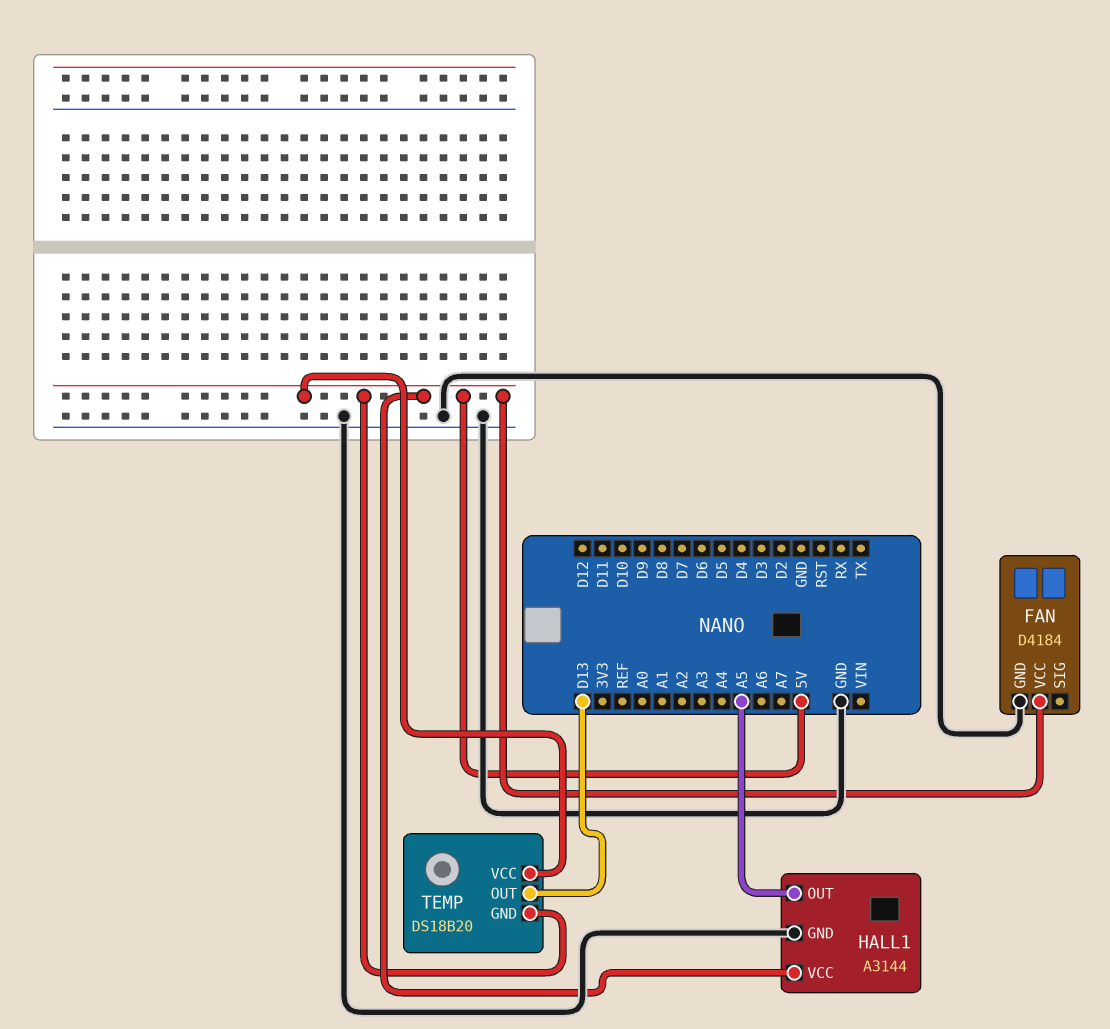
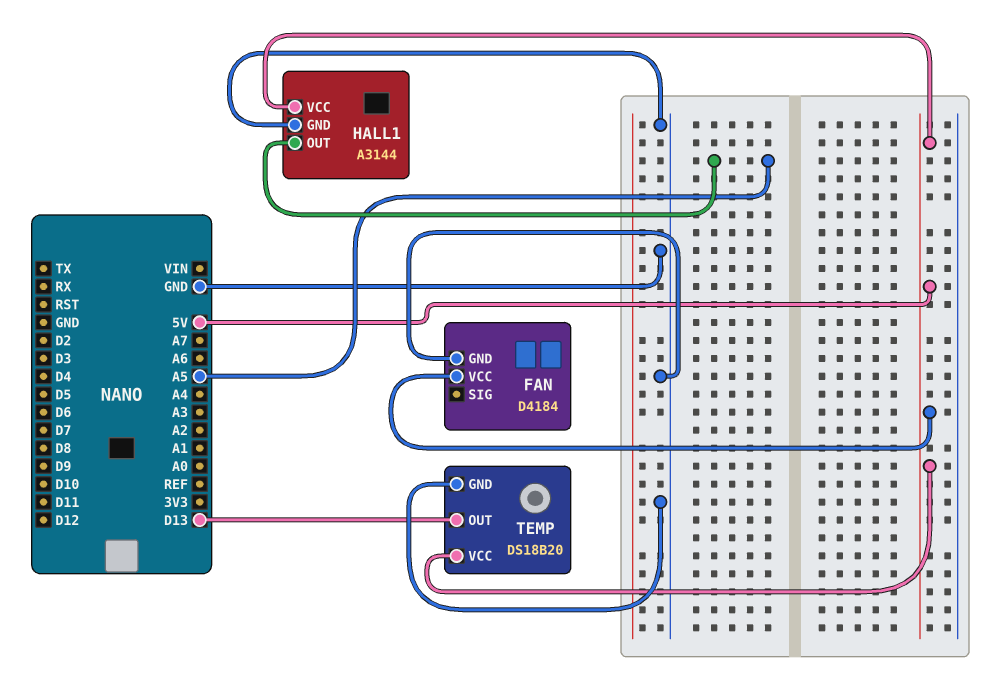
TEMP pin GND: 5V -> GND

